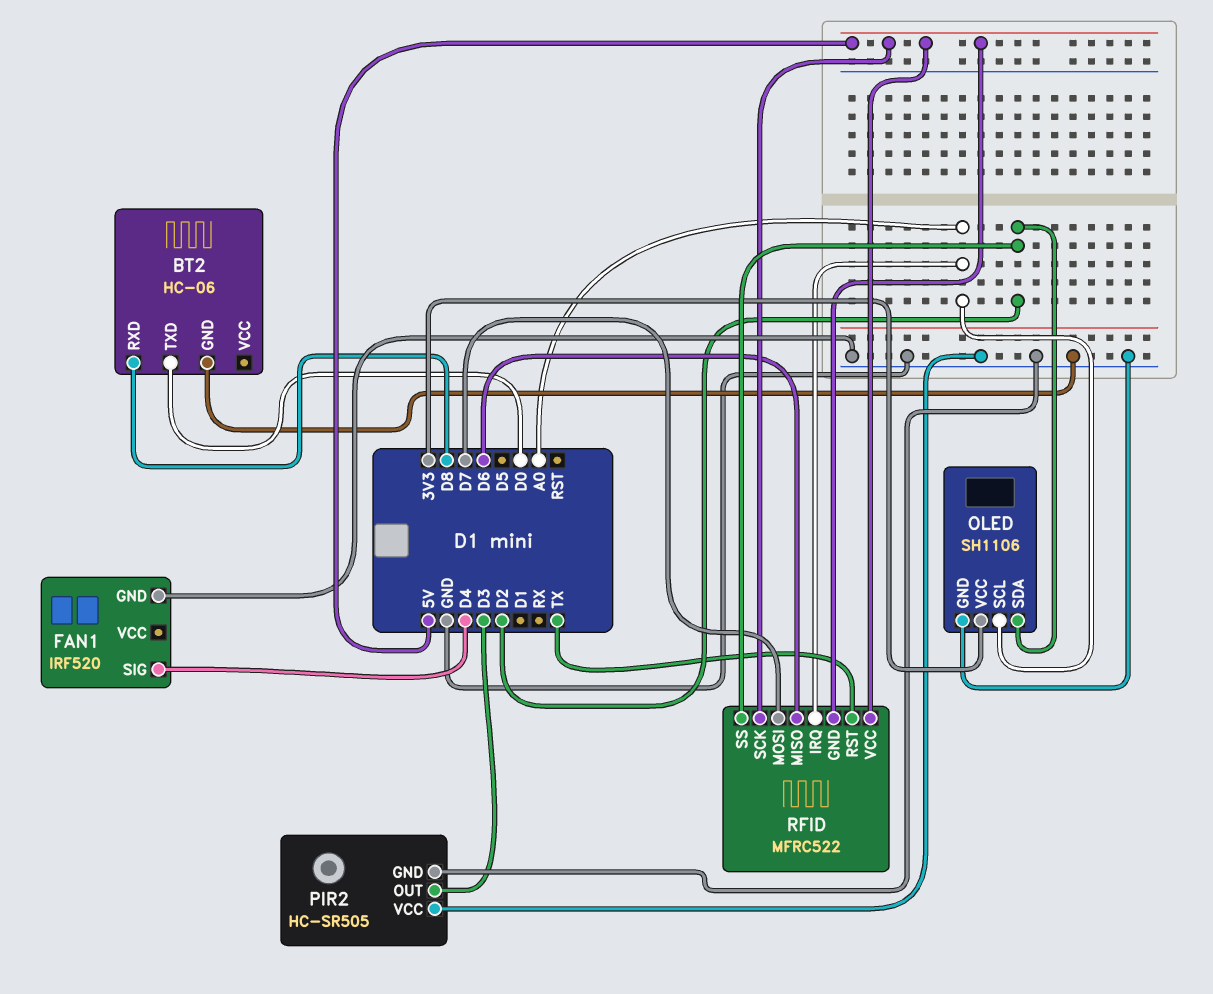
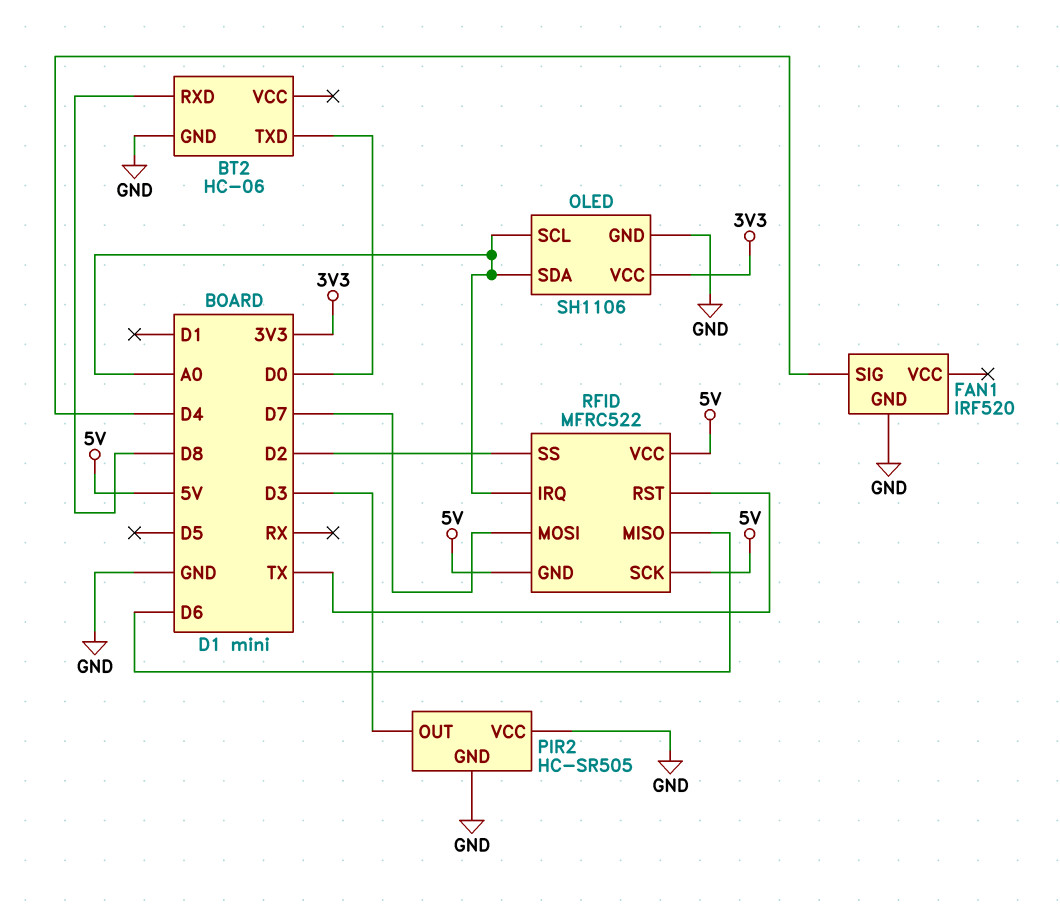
OLED pin SDA: D2 -> A0

